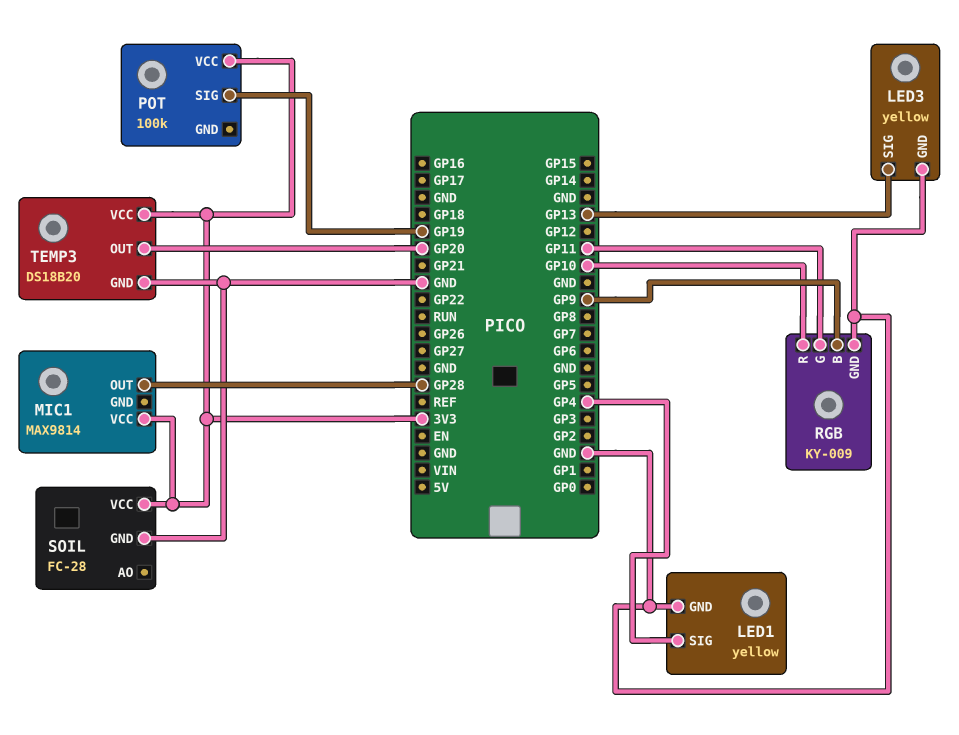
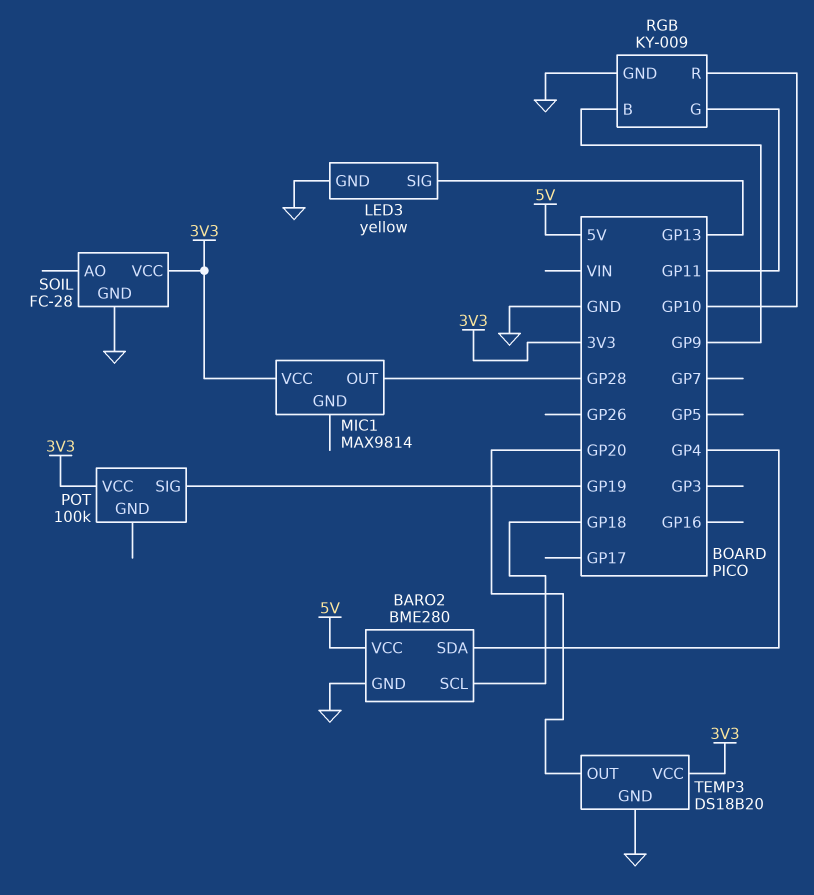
BARO2: none -> BME280
BARO2 pin GND: none -> GND
BARO2 pin SCL: none -> GP18
BARO2 pin SDA: none -> GP4
BARO2 pin VCC: none -> 5V
LED1: yellow -> none
LED1 pin GND: GND -> none
LED1 pin SIG: GP4 -> none

